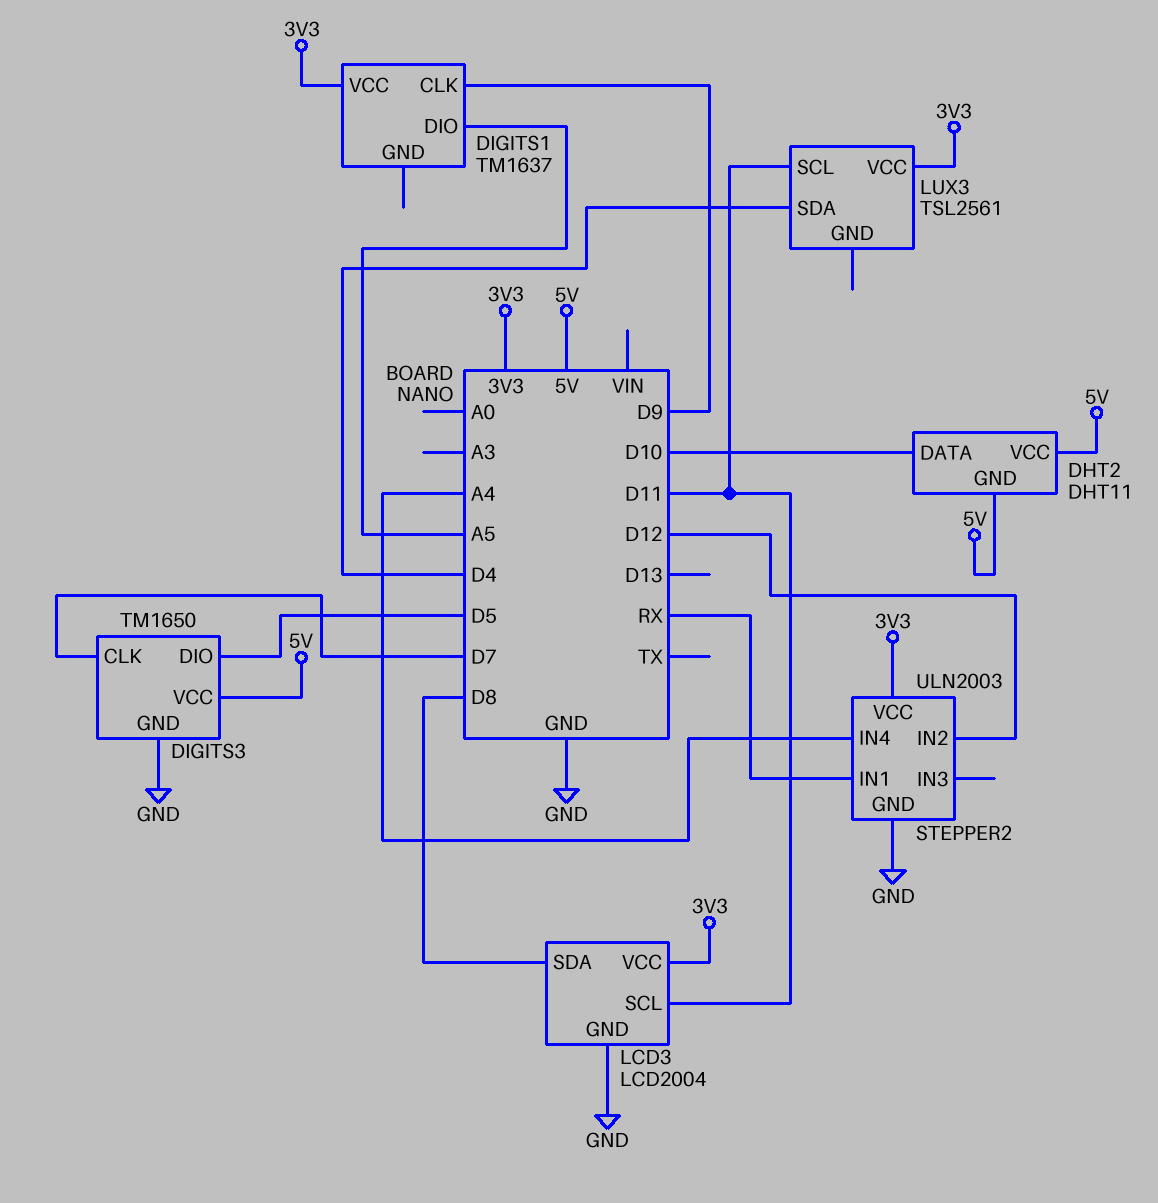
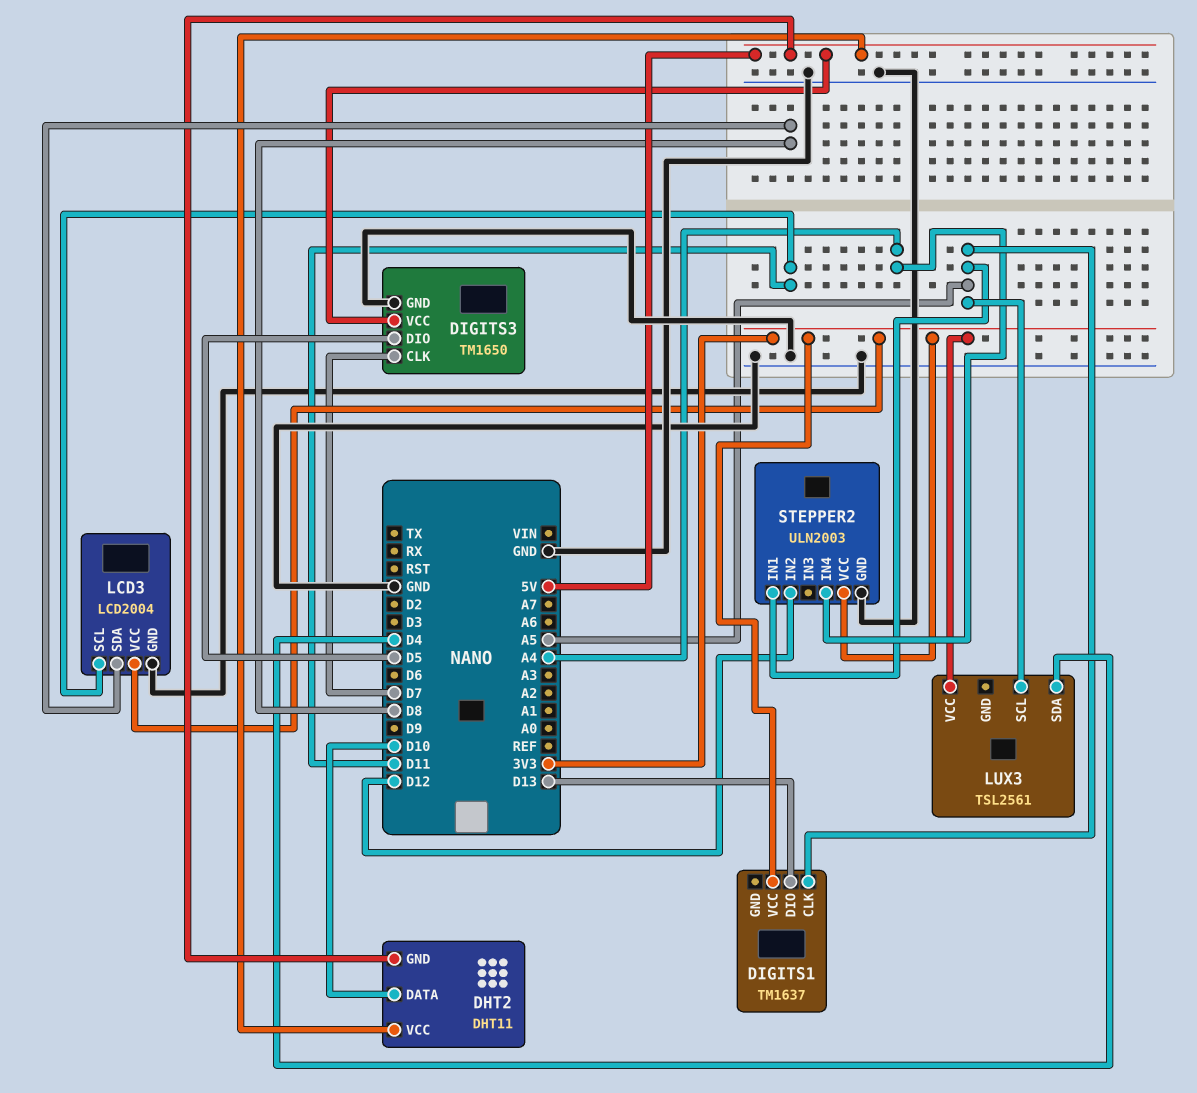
DIGITS1 pin CLK: D9 -> A5
DIGITS1 pin DIO: A5 -> D13
LUX3 pin SCL: D11 -> A5
STEPPER2 pin IN1: RX -> A5

